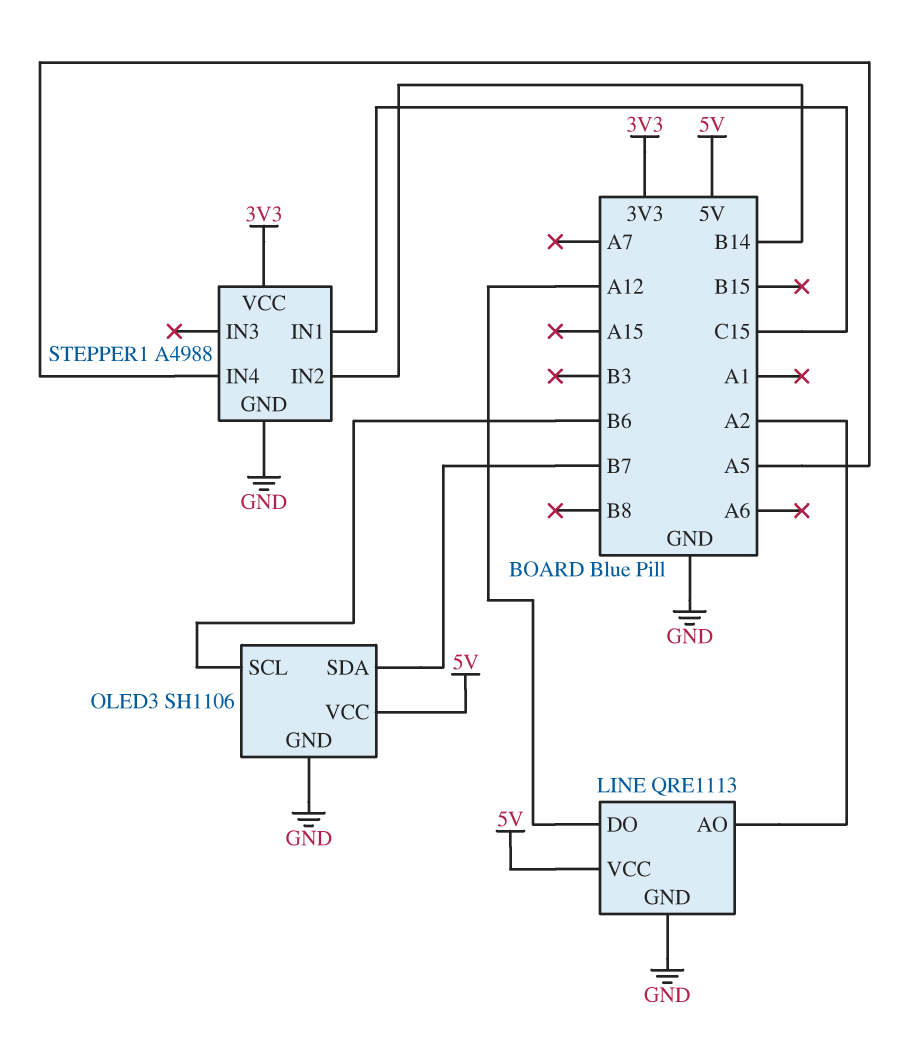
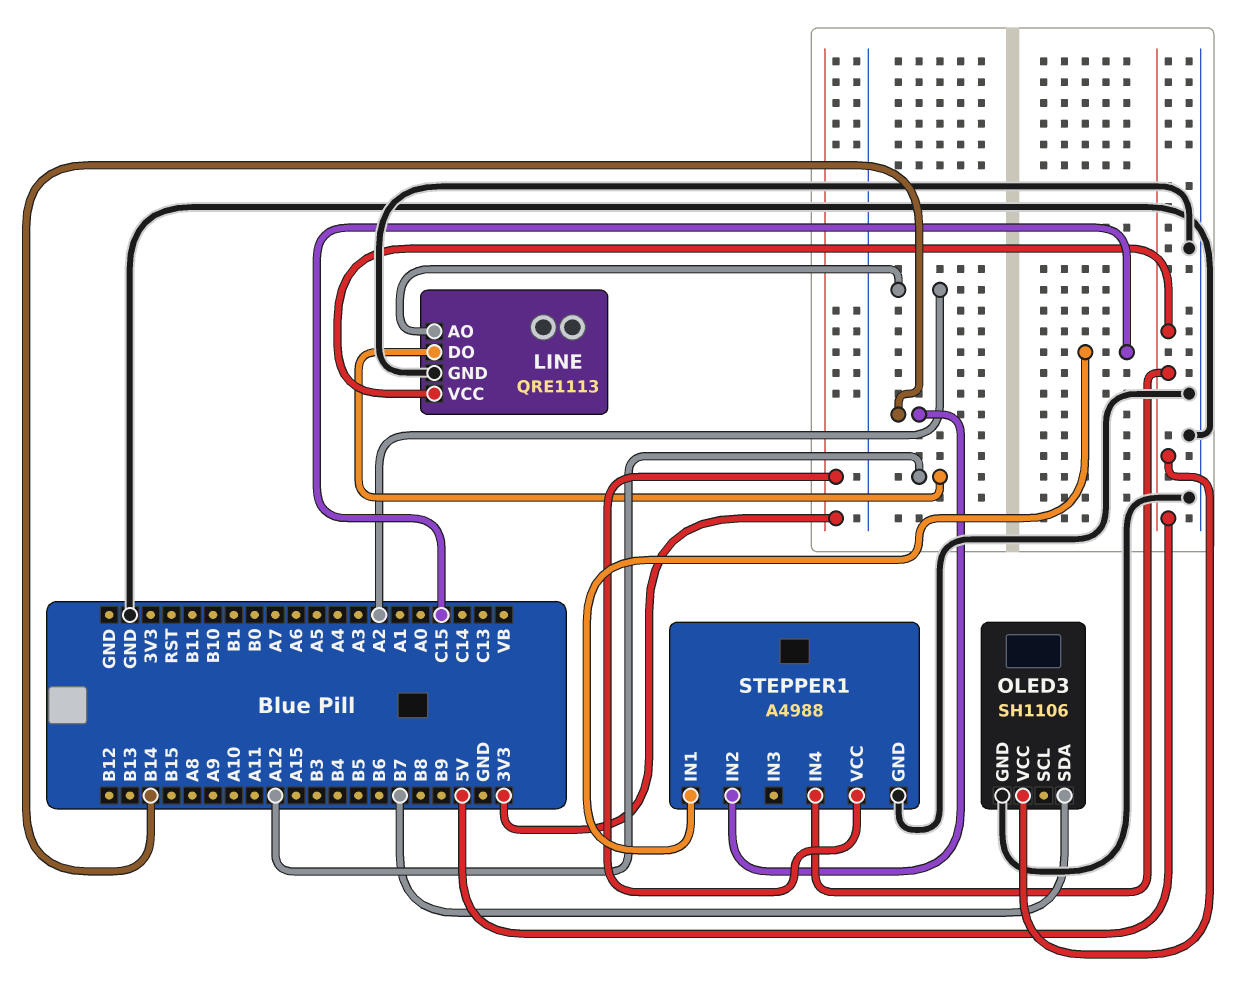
OLED3 pin SCL: B6 -> none
STEPPER1 pin IN4: A5 -> 5V

